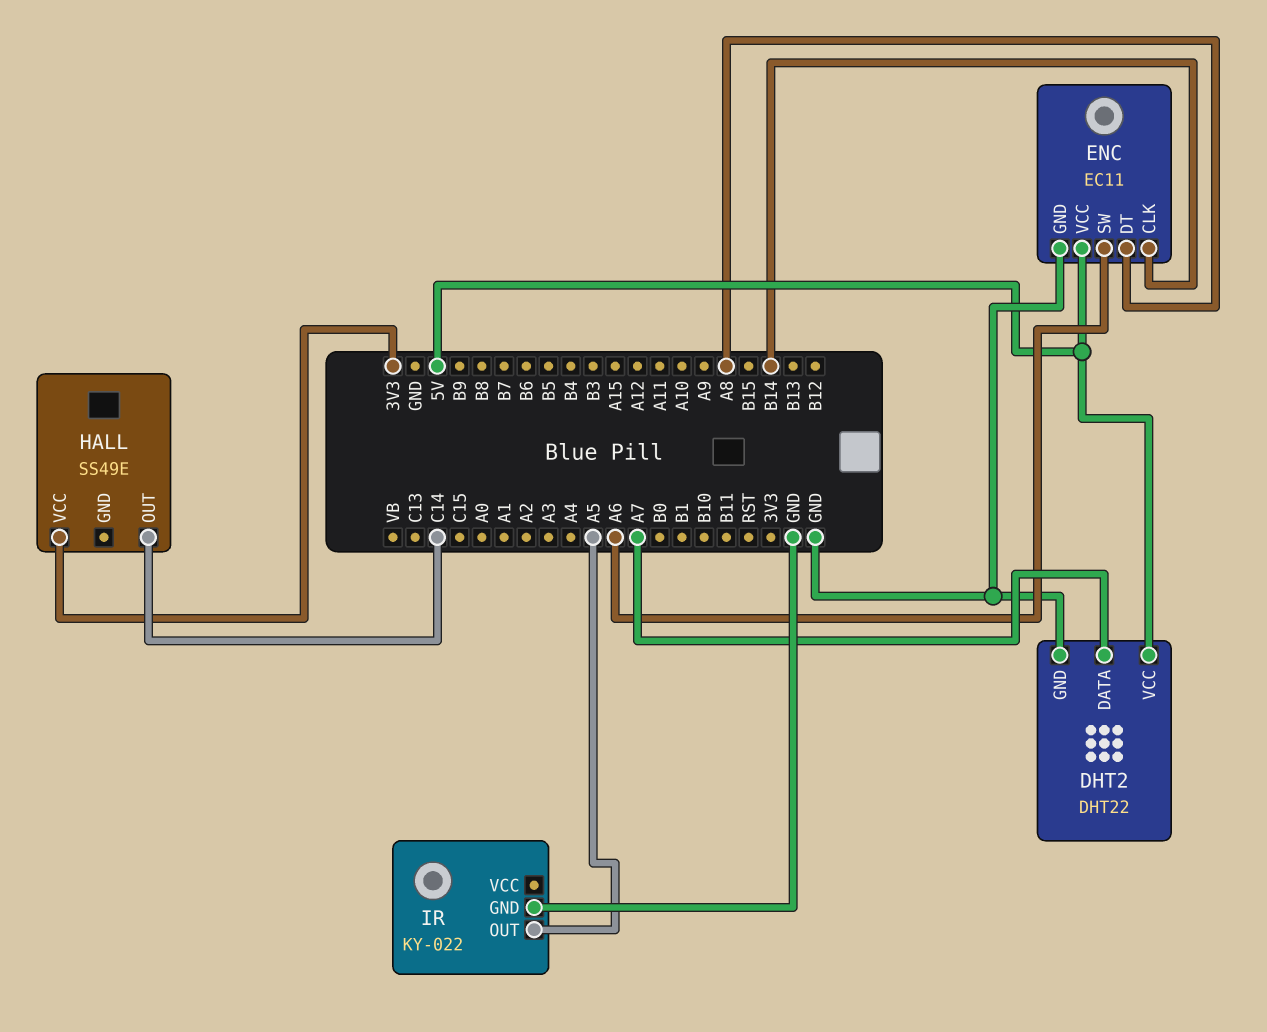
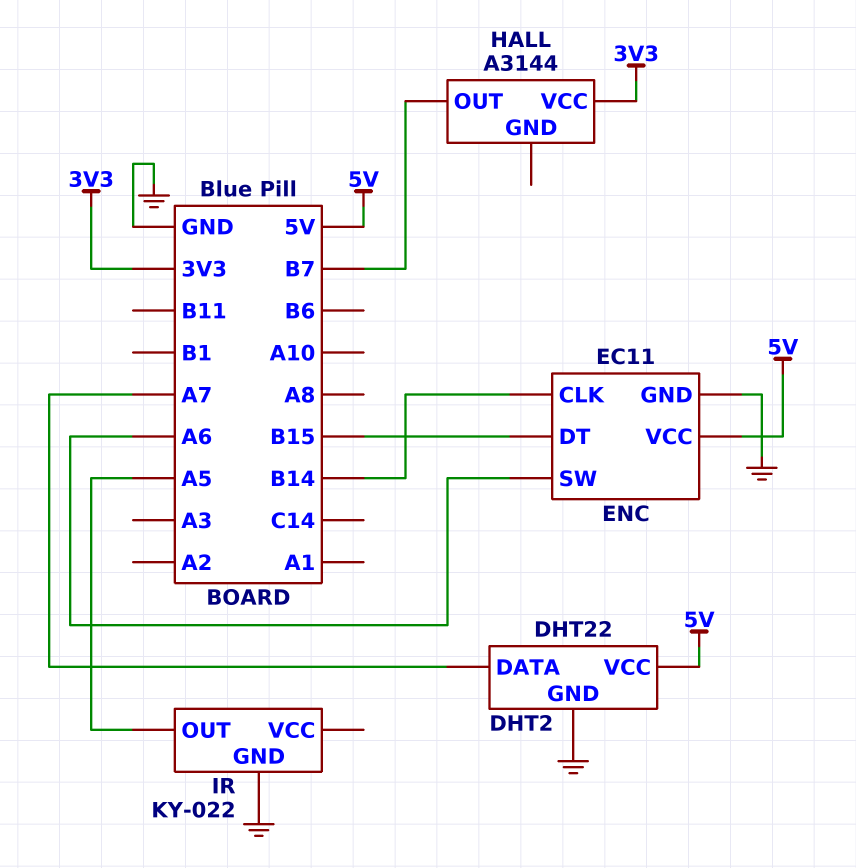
ENC pin DT: A8 -> B15
HALL: SS49E -> A3144
HALL pin OUT: C14 -> B7

